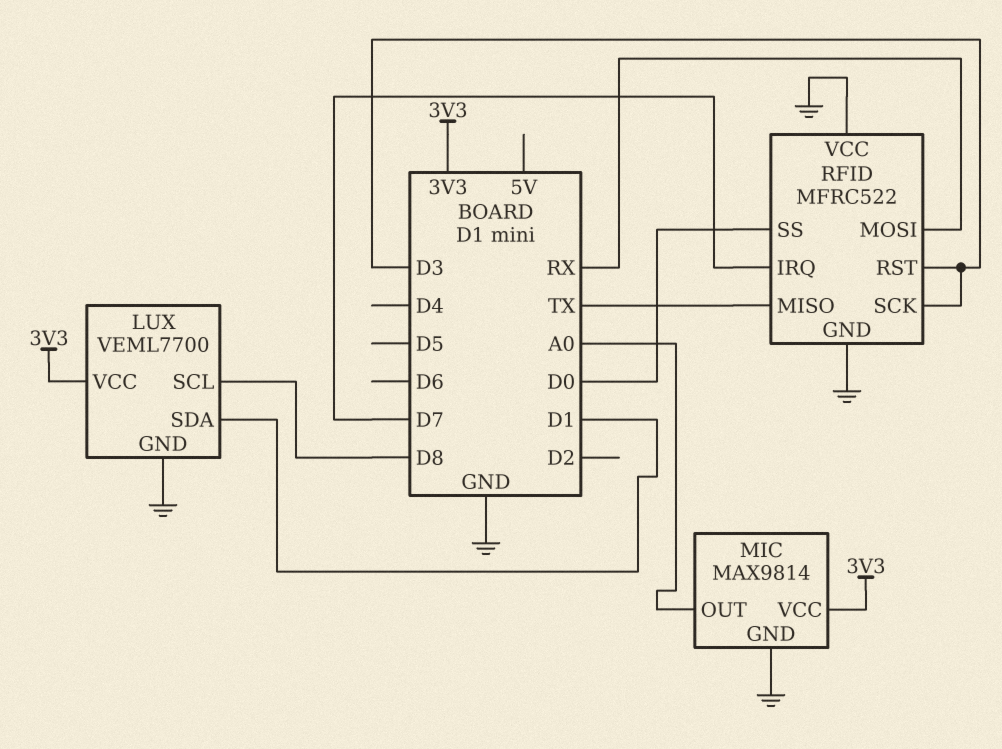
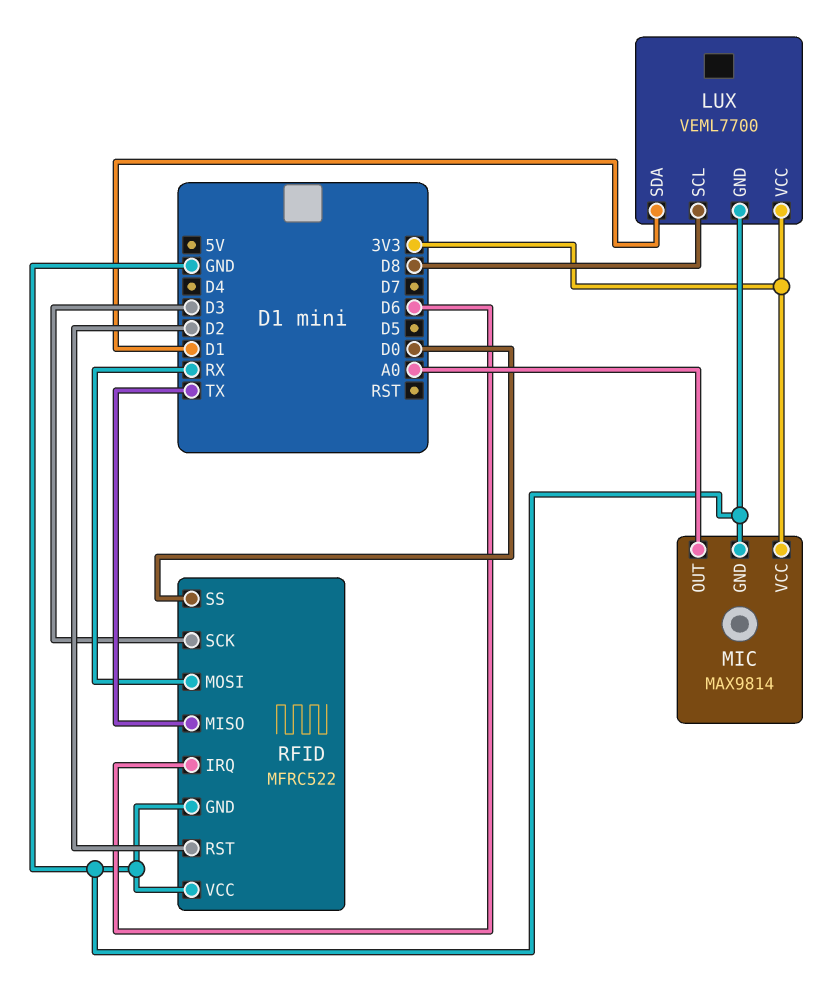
RFID pin IRQ: D7 -> D6
RFID pin RST: D3 -> D2

